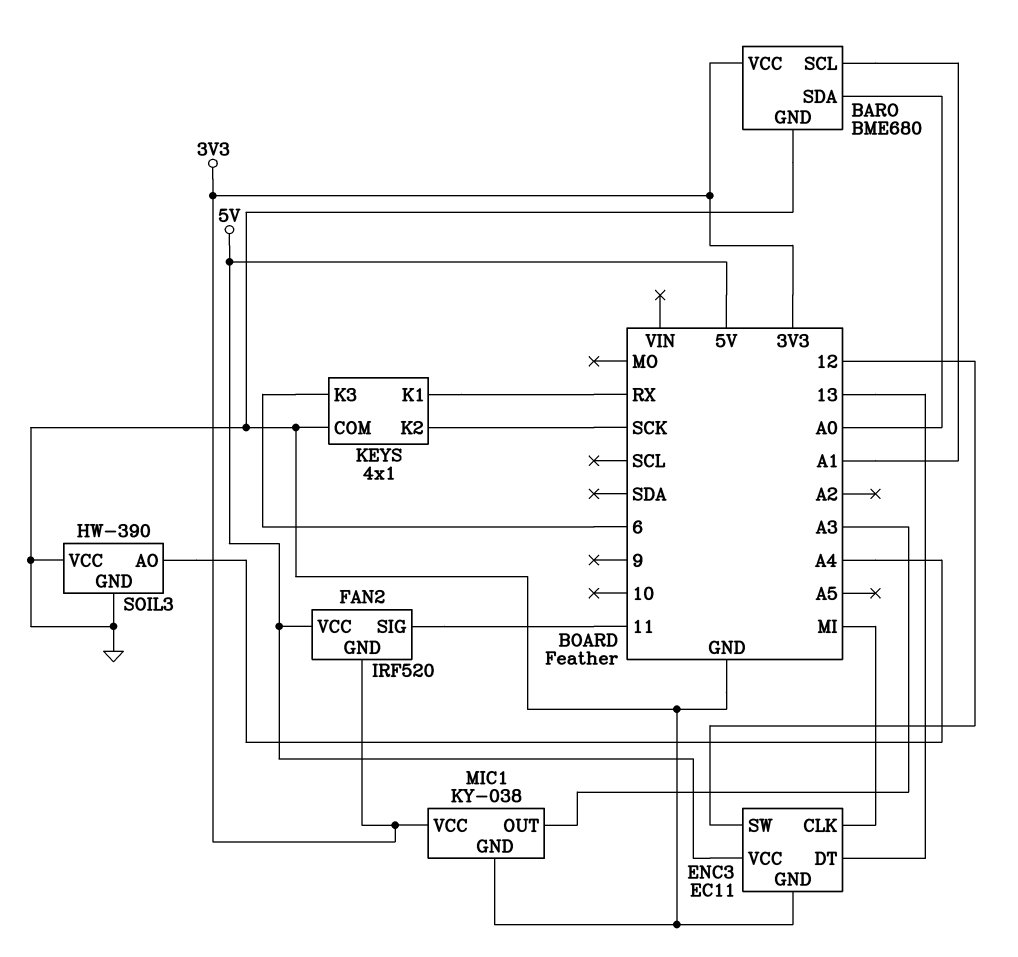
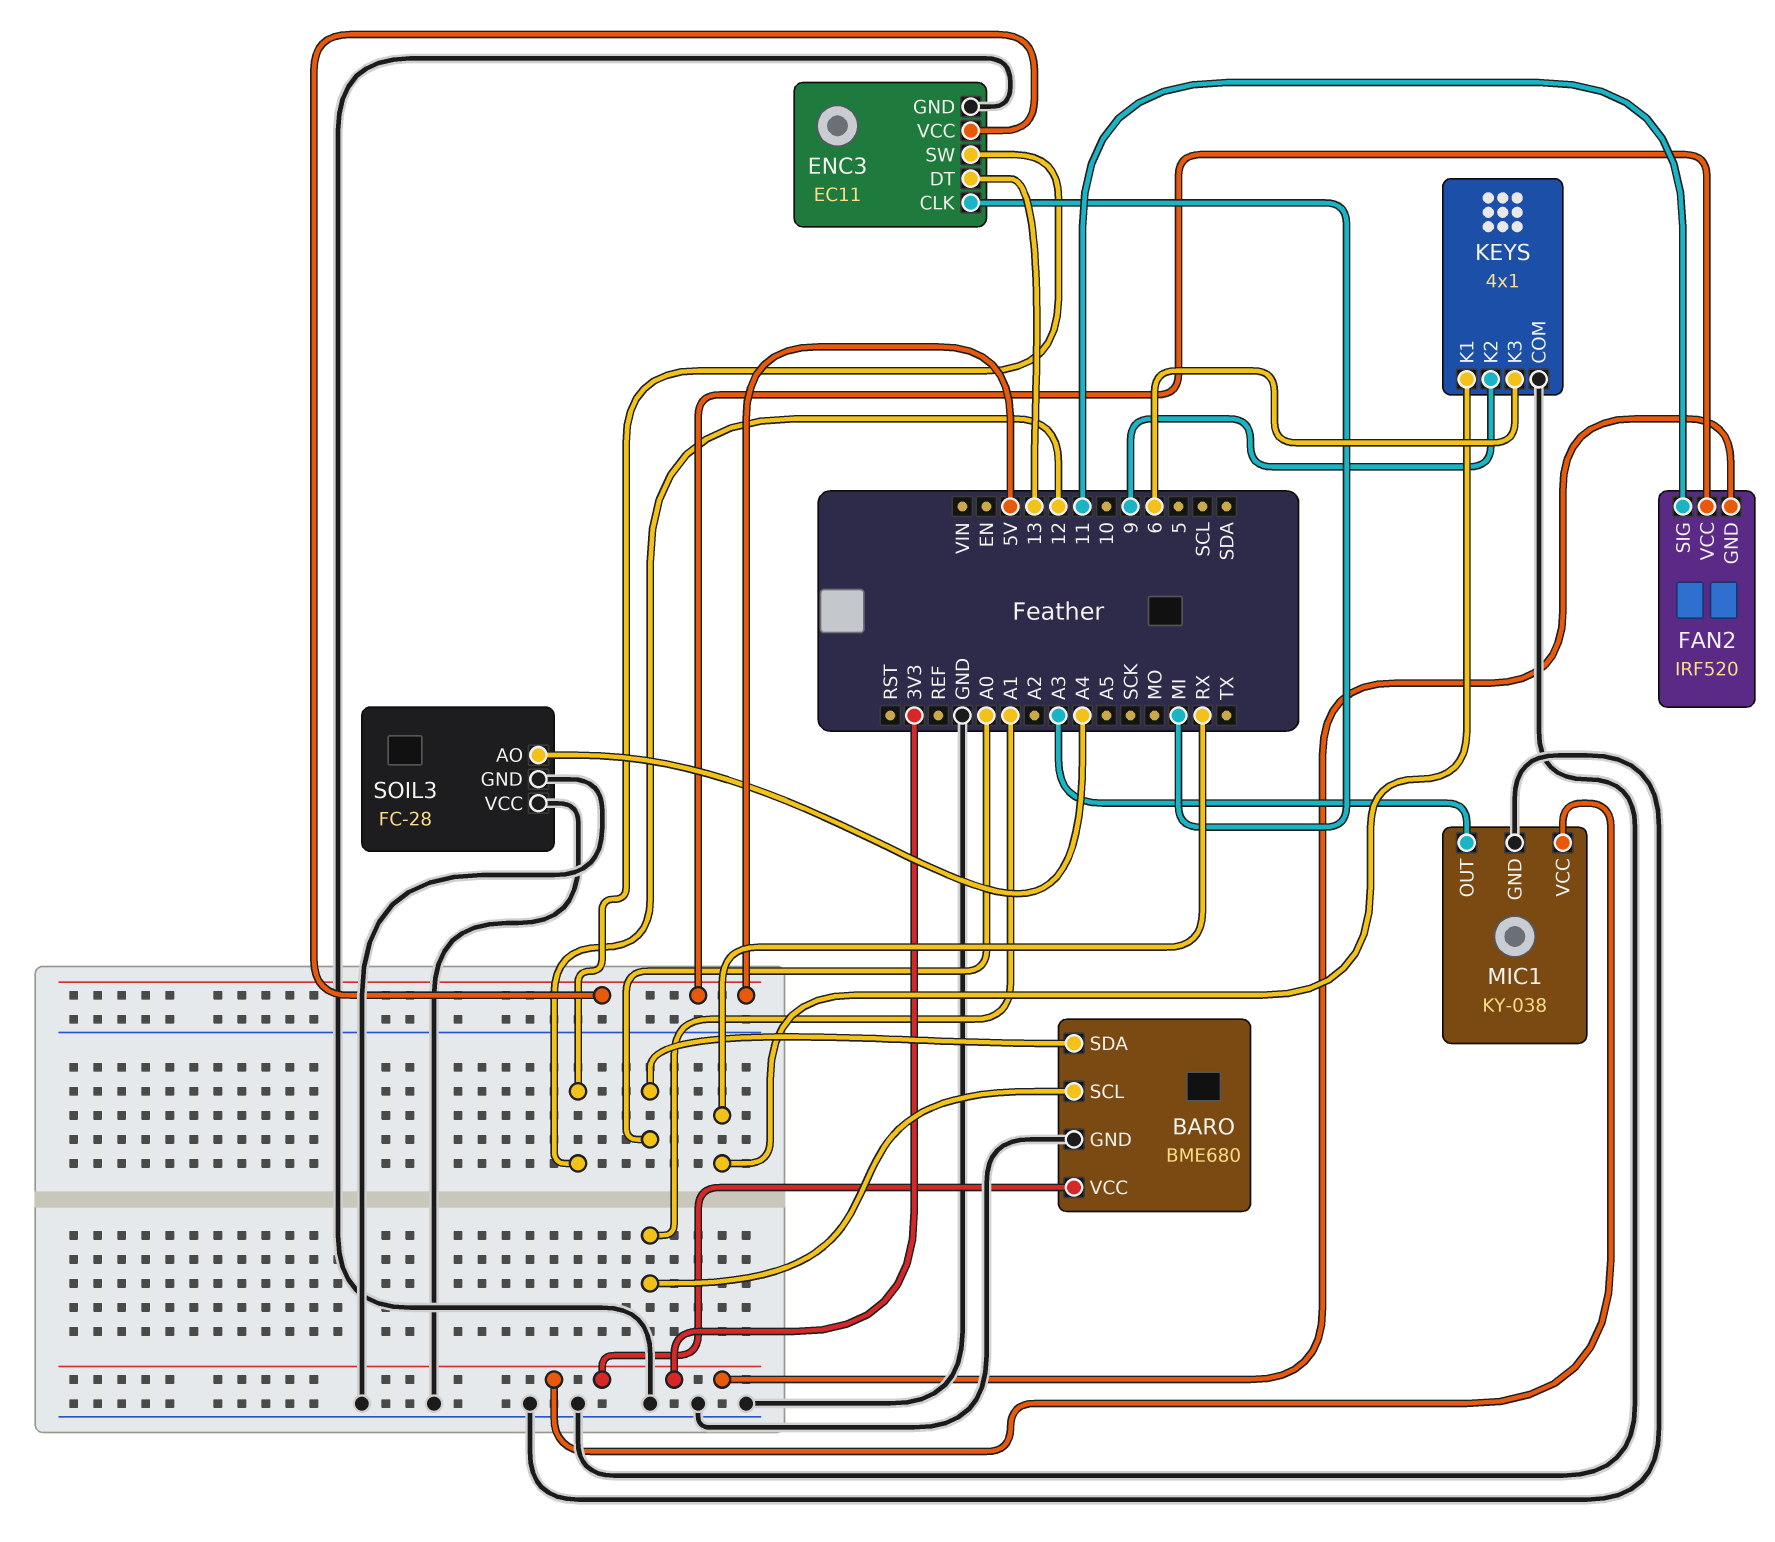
KEYS pin K2: SCK -> 9
SOIL3: HW-390 -> FC-28

